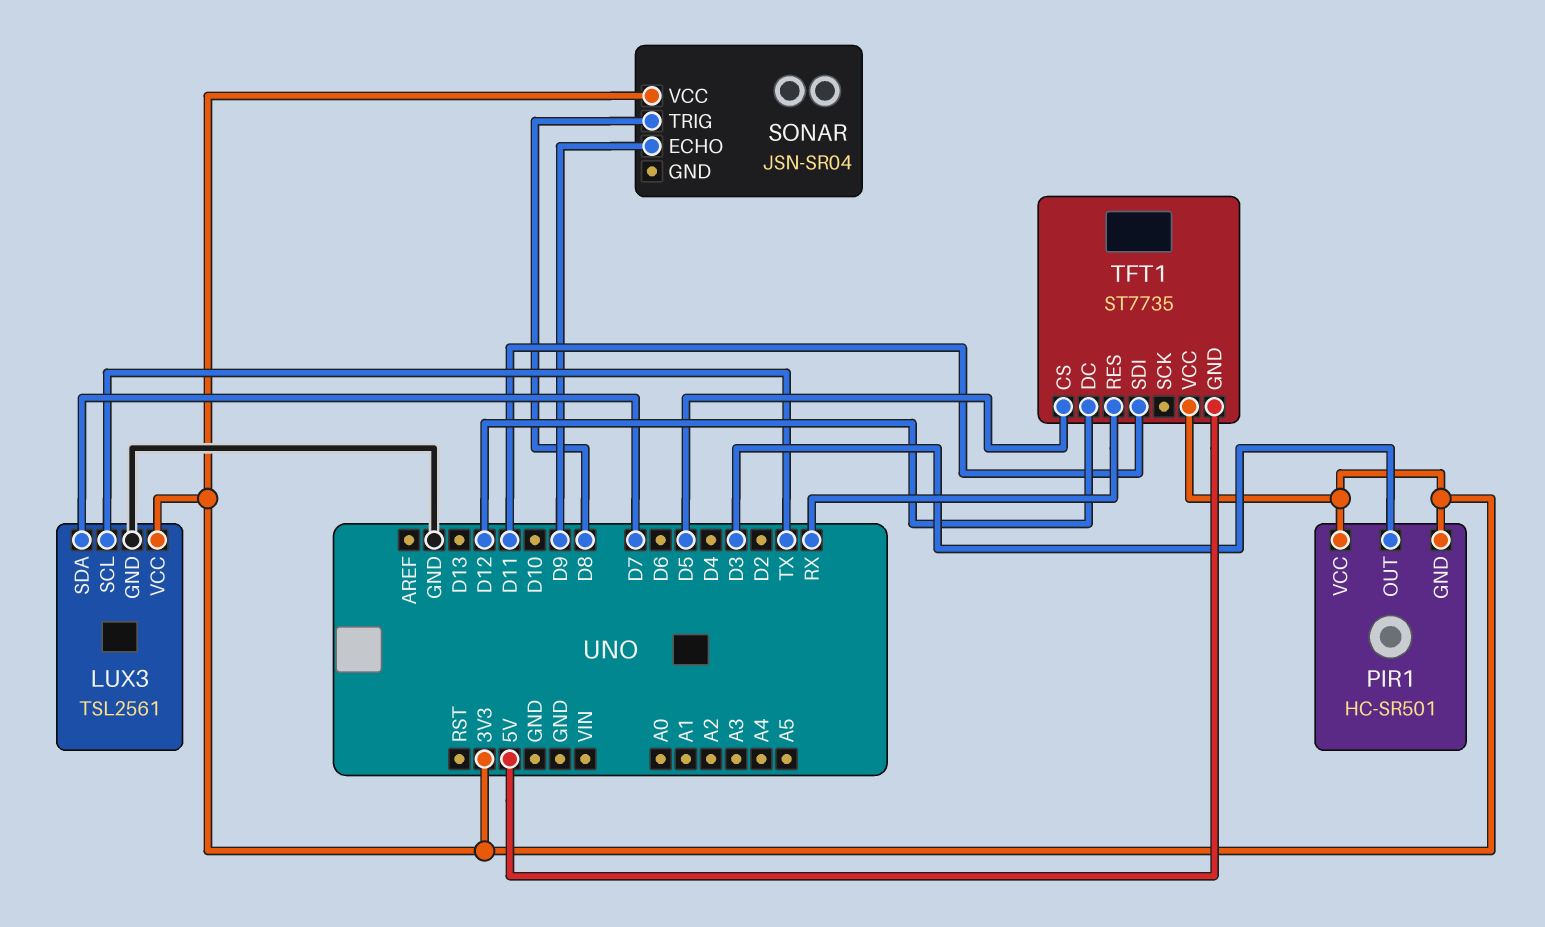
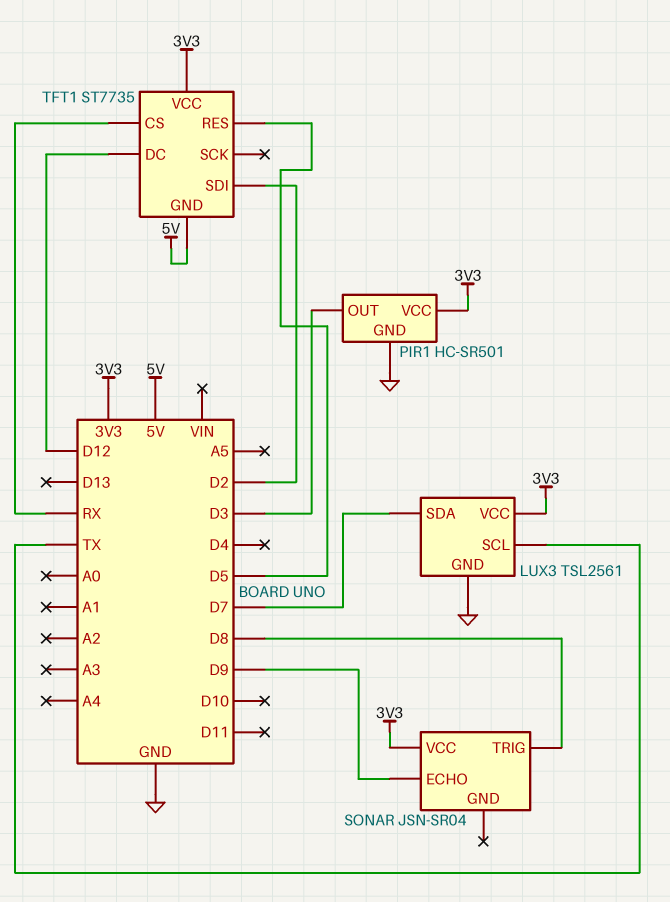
PIR1 pin GND: 3V3 -> GND
TFT1 pin CS: D5 -> RX
TFT1 pin RES: RX -> D5
TFT1 pin SDI: D11 -> D2

